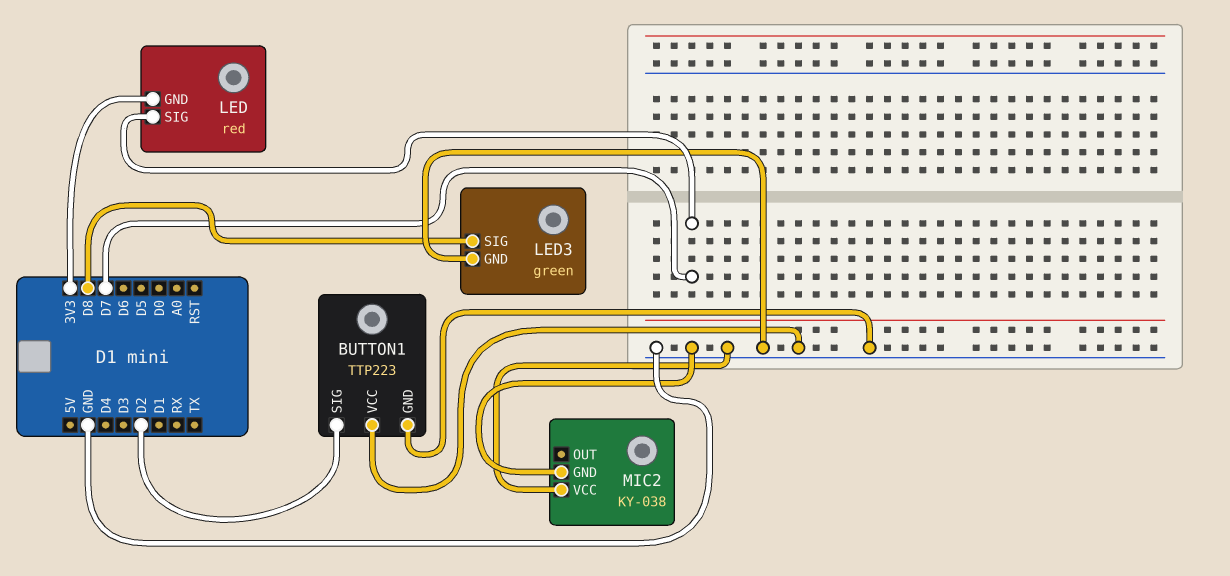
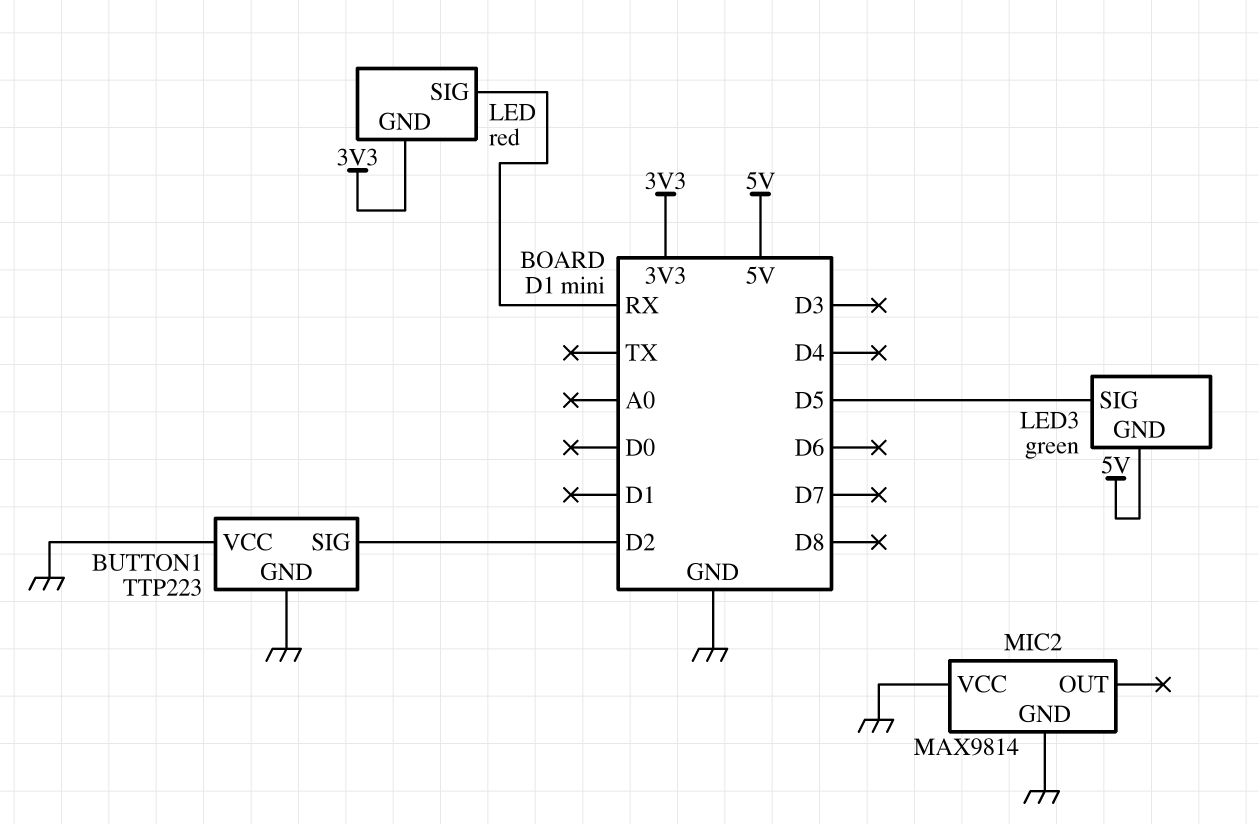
LED pin SIG: D7 -> RX
LED3 pin GND: GND -> 5V
LED3 pin SIG: D8 -> D5
MIC2: KY-038 -> MAX9814

